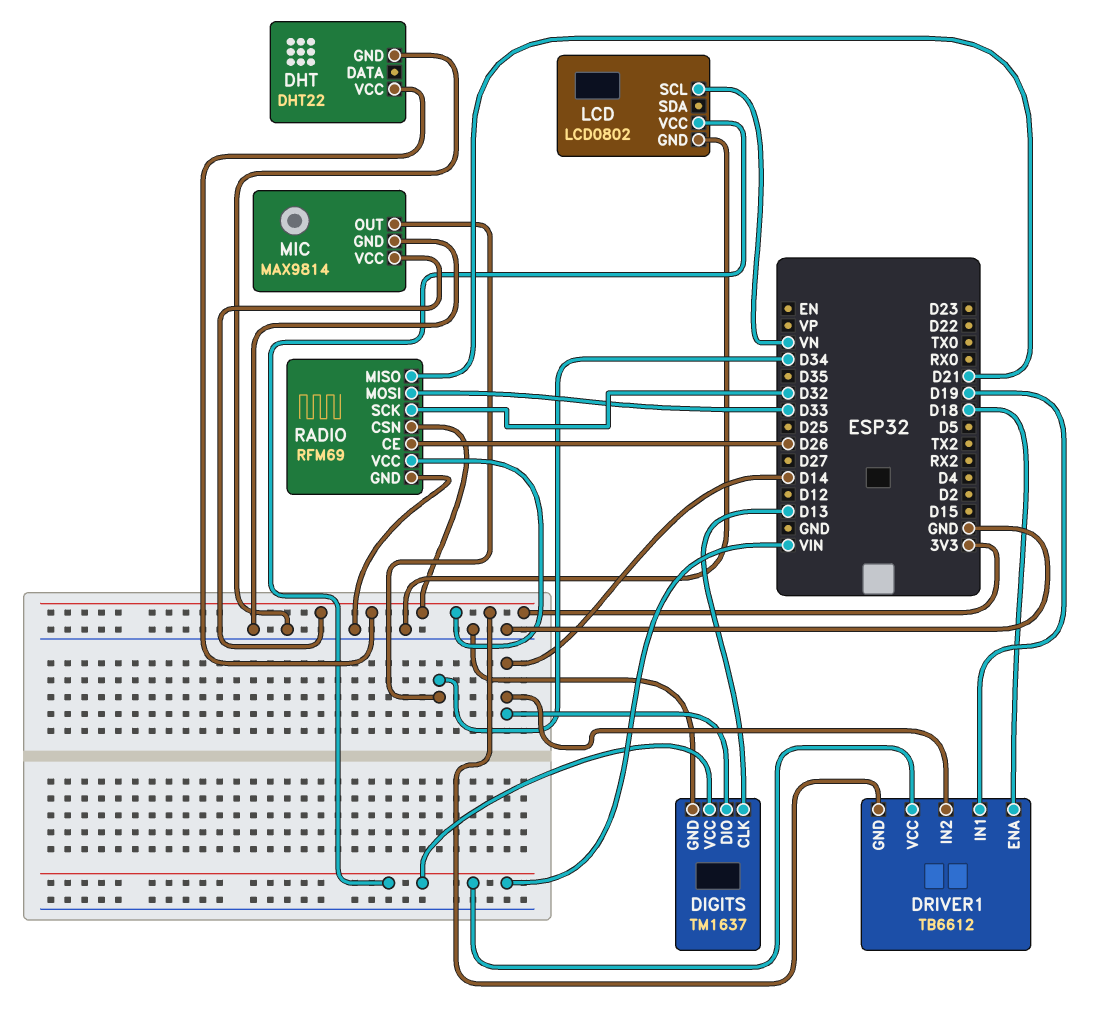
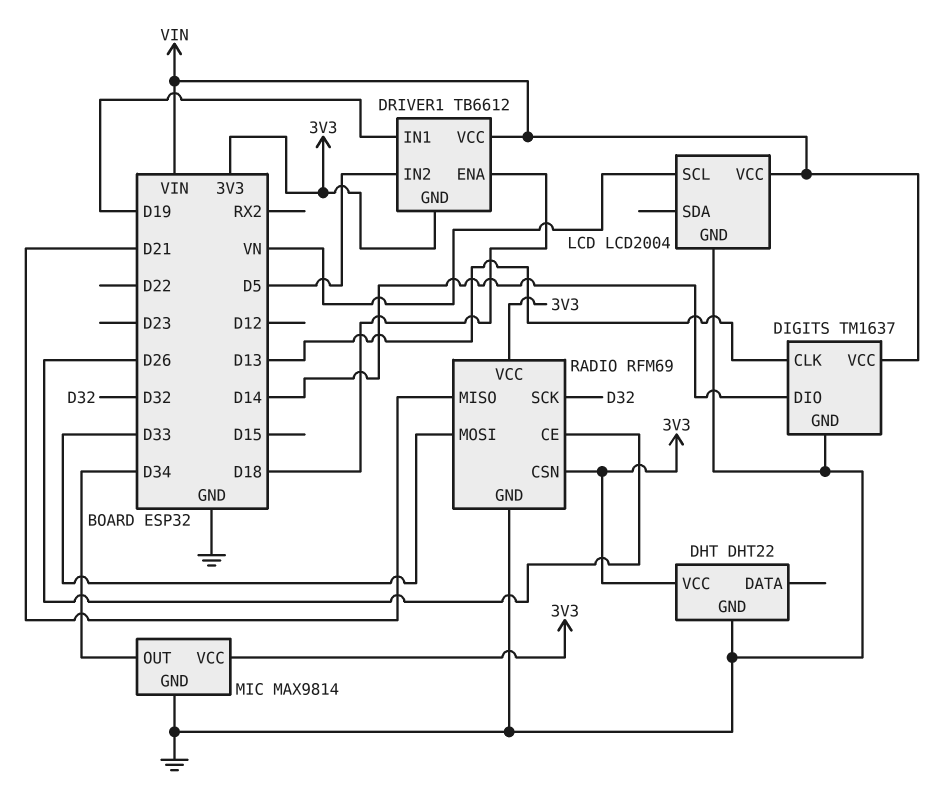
DRIVER1 pin IN2: D14 -> D5
LCD: LCD0802 -> LCD2004

